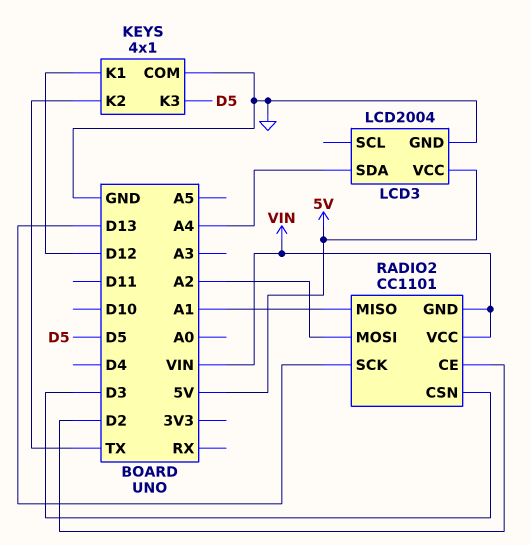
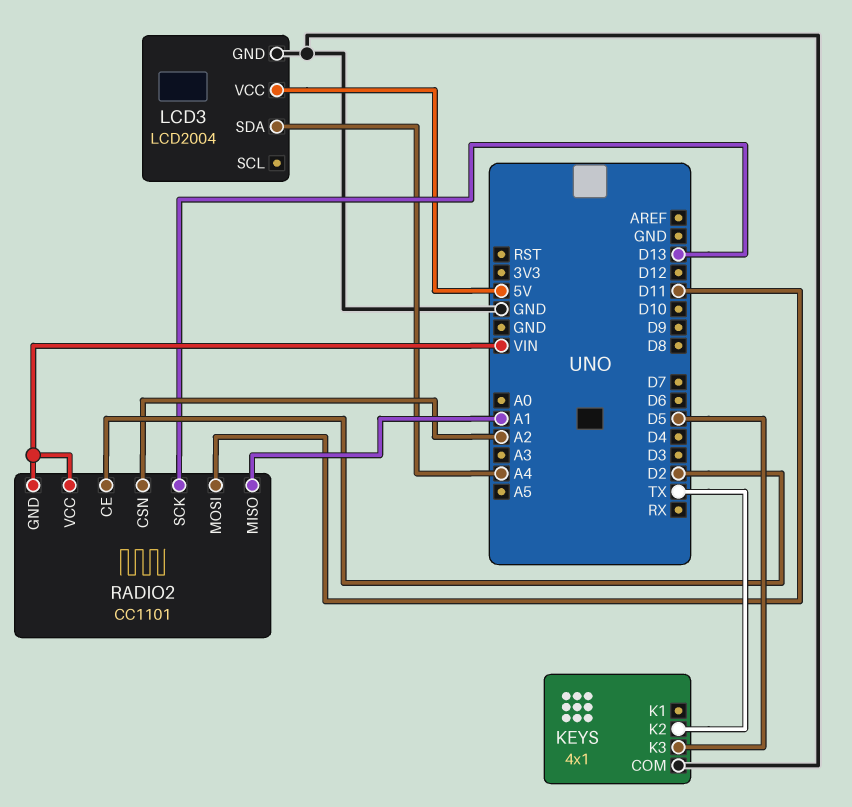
KEYS pin K1: D12 -> none
RADIO2 pin CSN: D3 -> A2
RADIO2 pin MOSI: A2 -> D11

